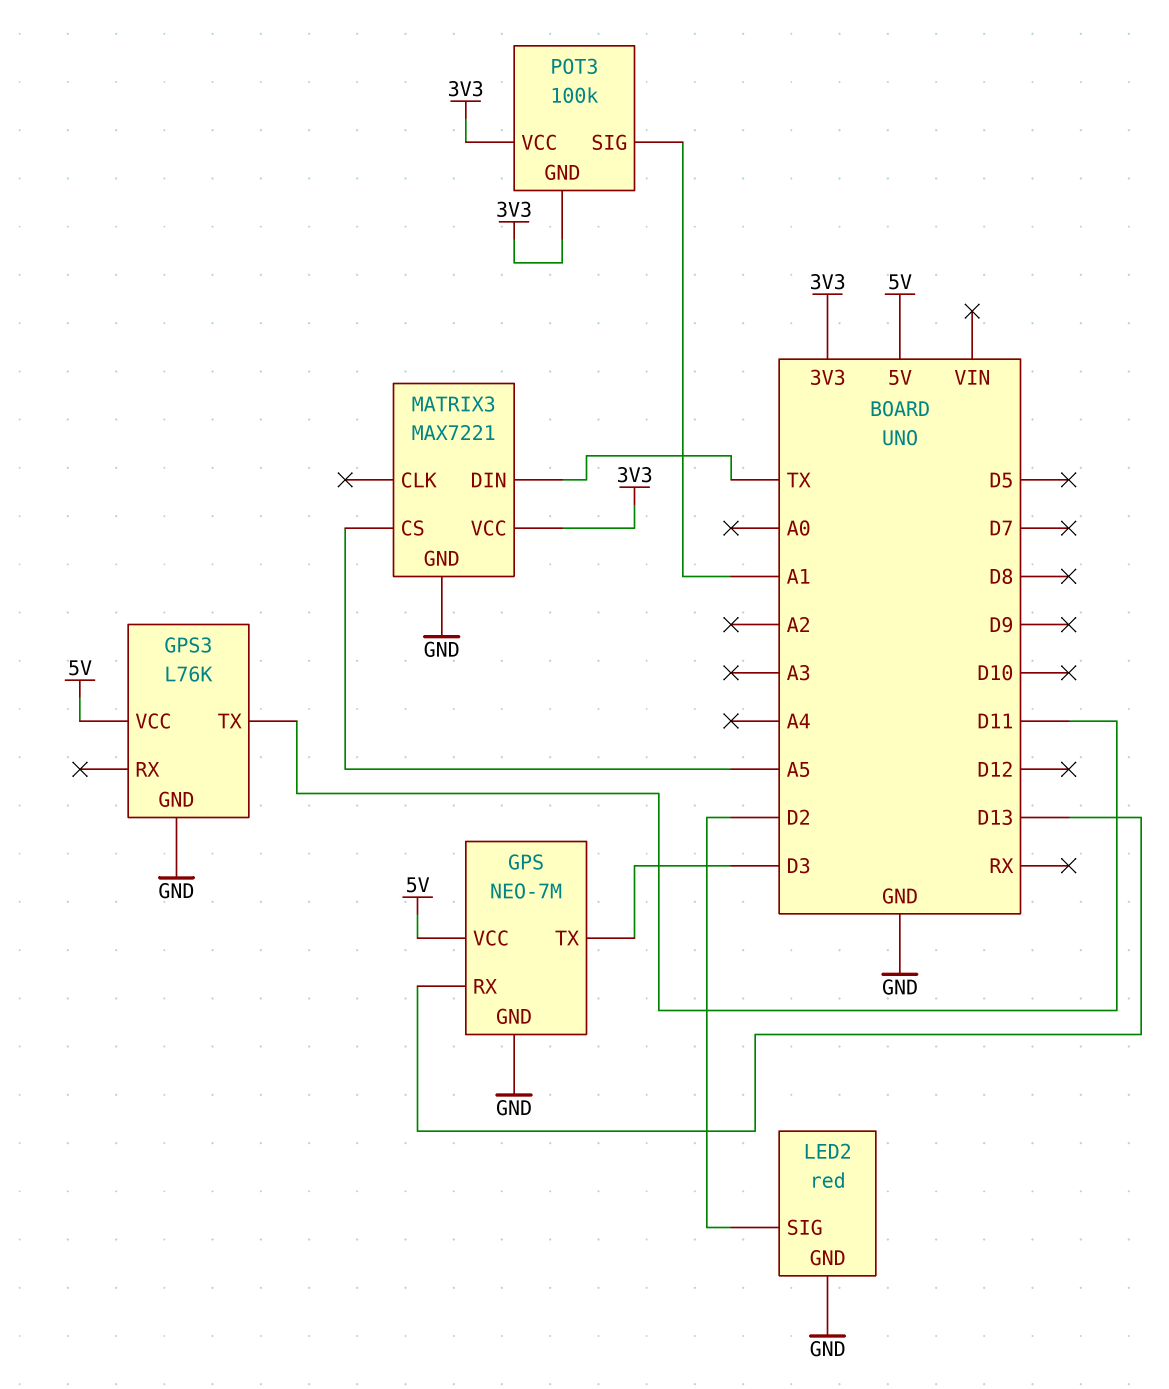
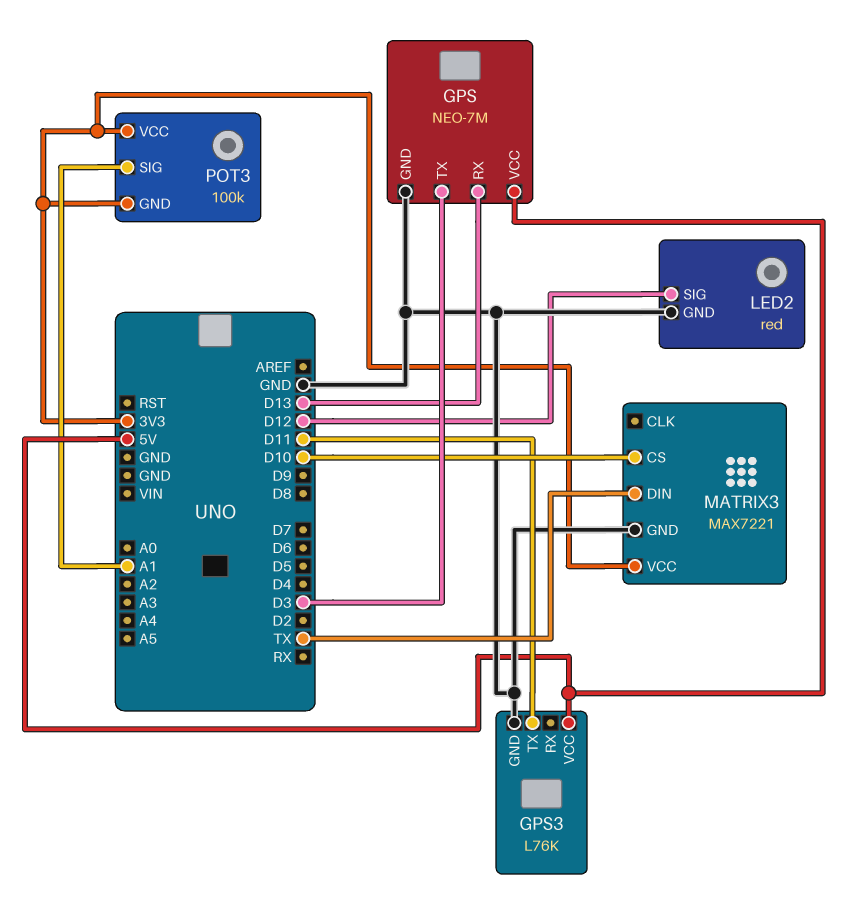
LED2 pin SIG: D2 -> D12
MATRIX3 pin CS: A5 -> D10

